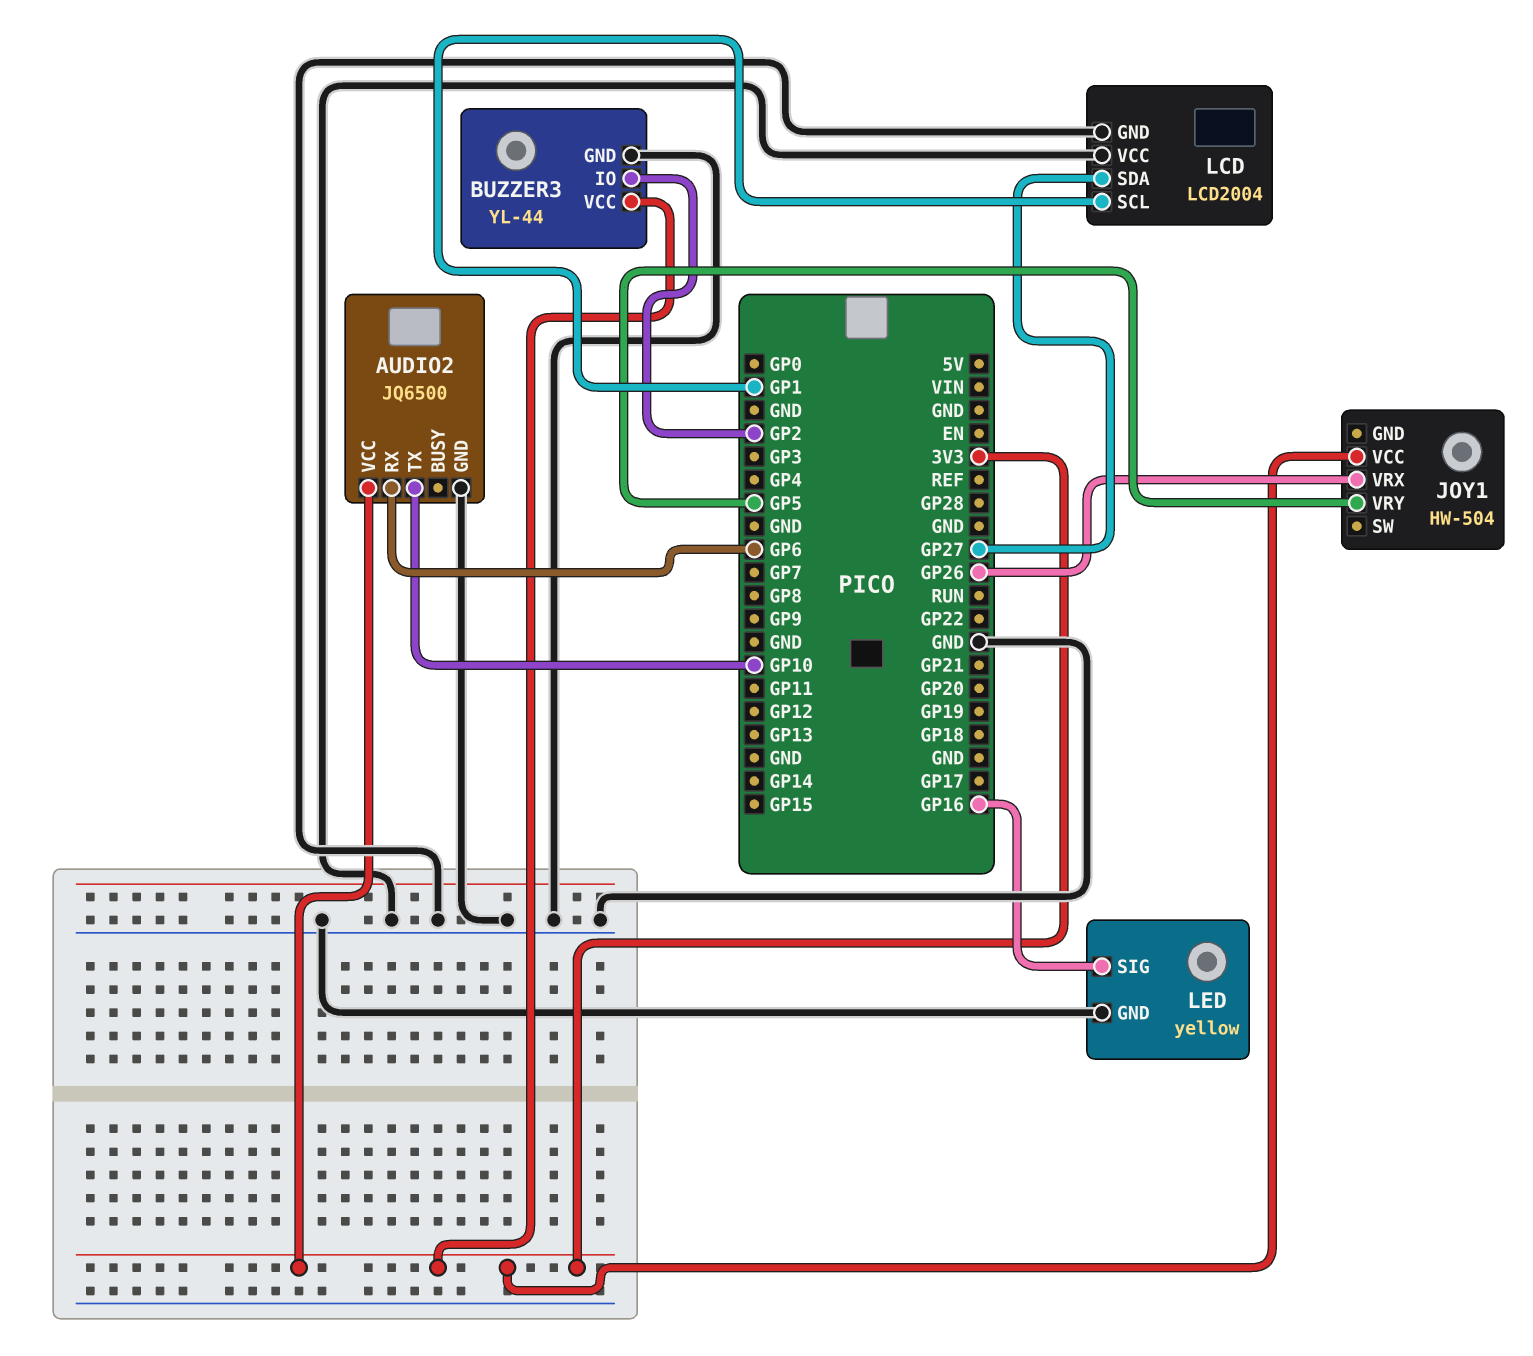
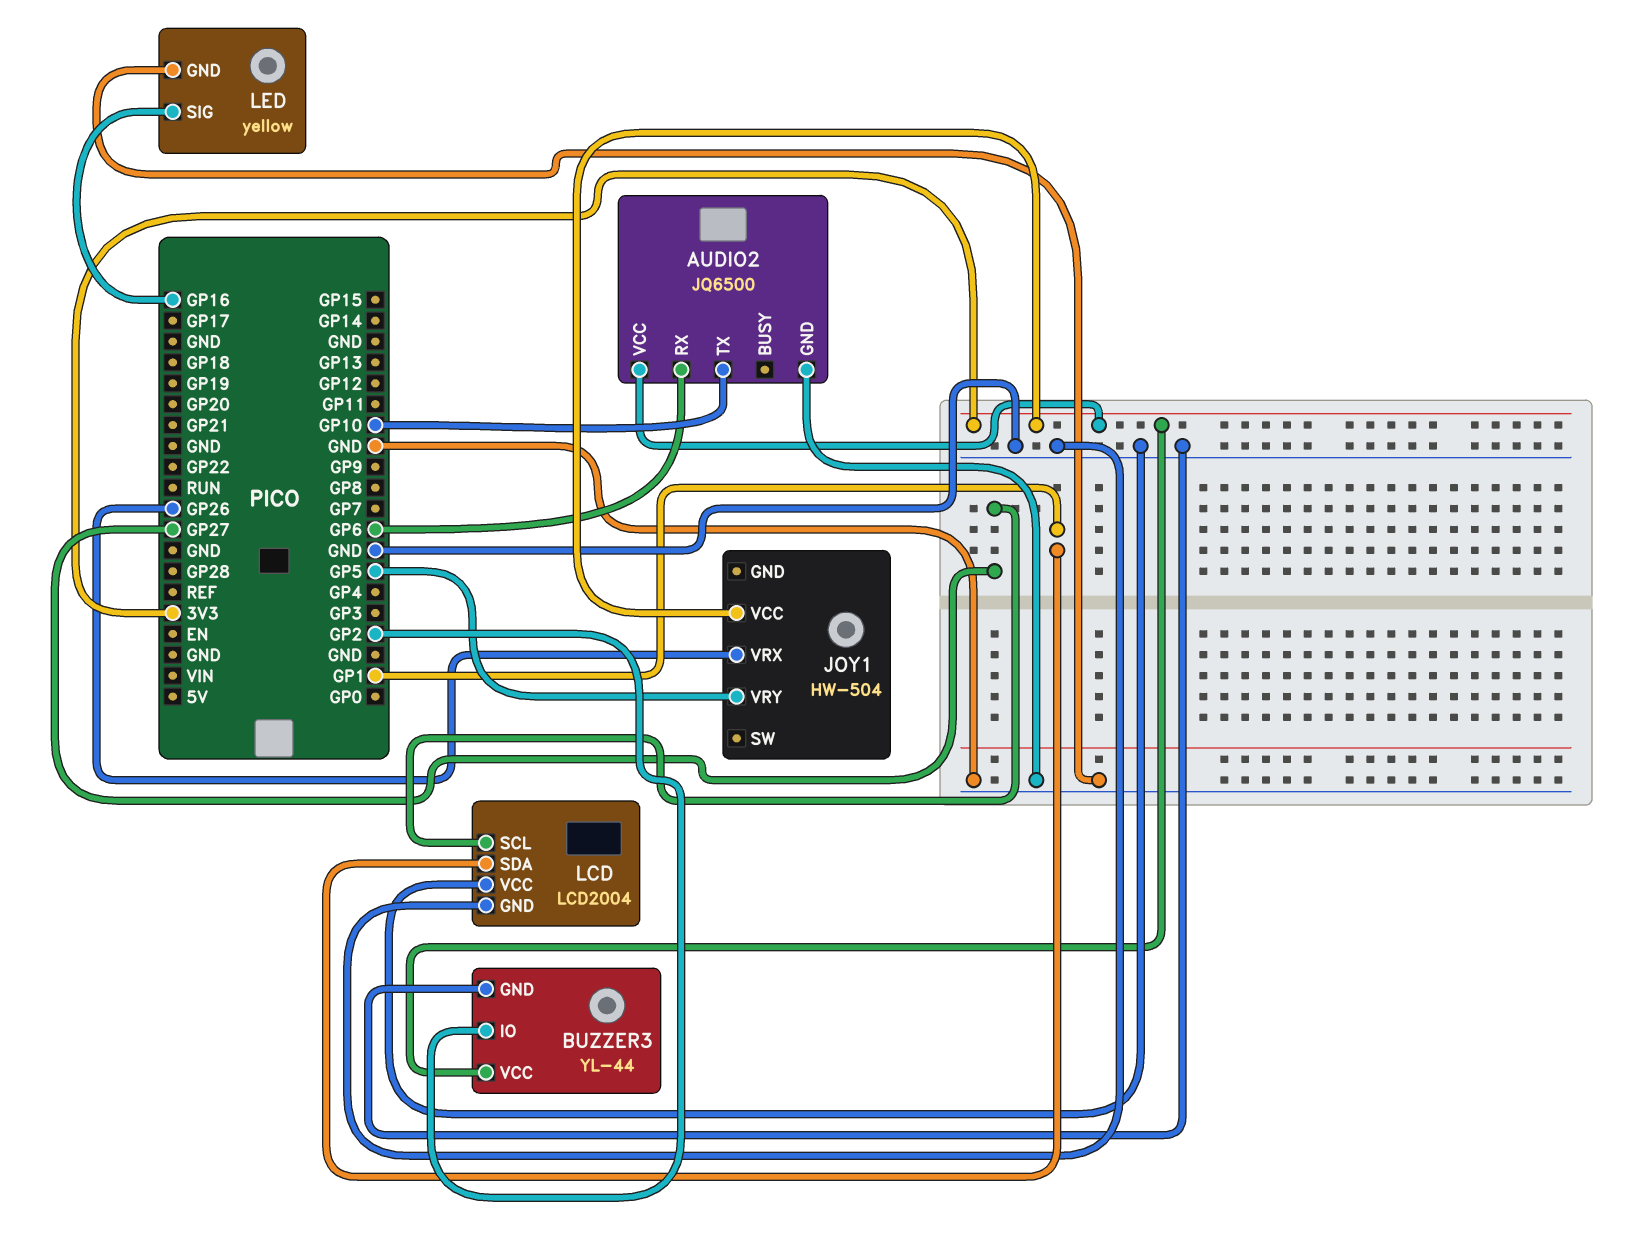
LCD pin SCL: GP1 -> GP27
LCD pin SDA: GP27 -> GP1

